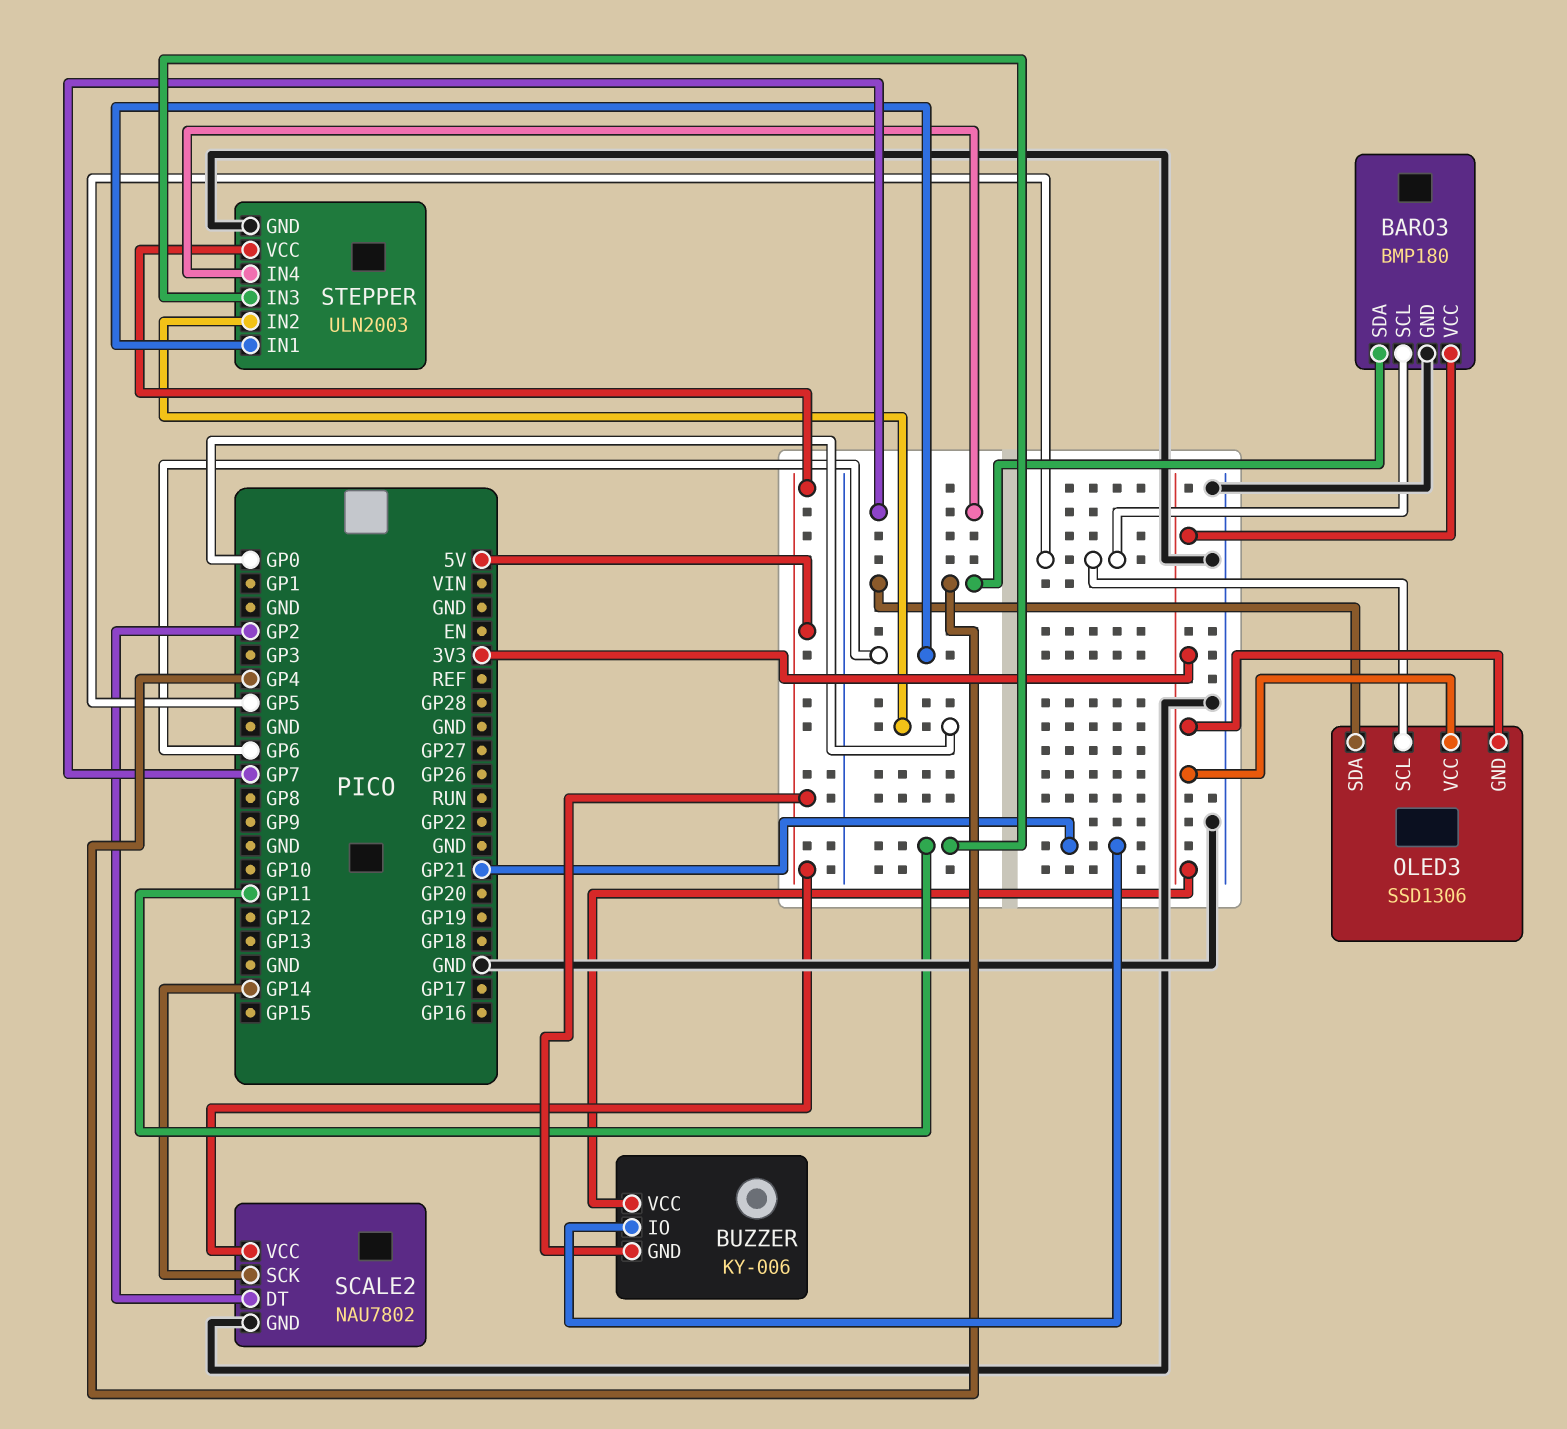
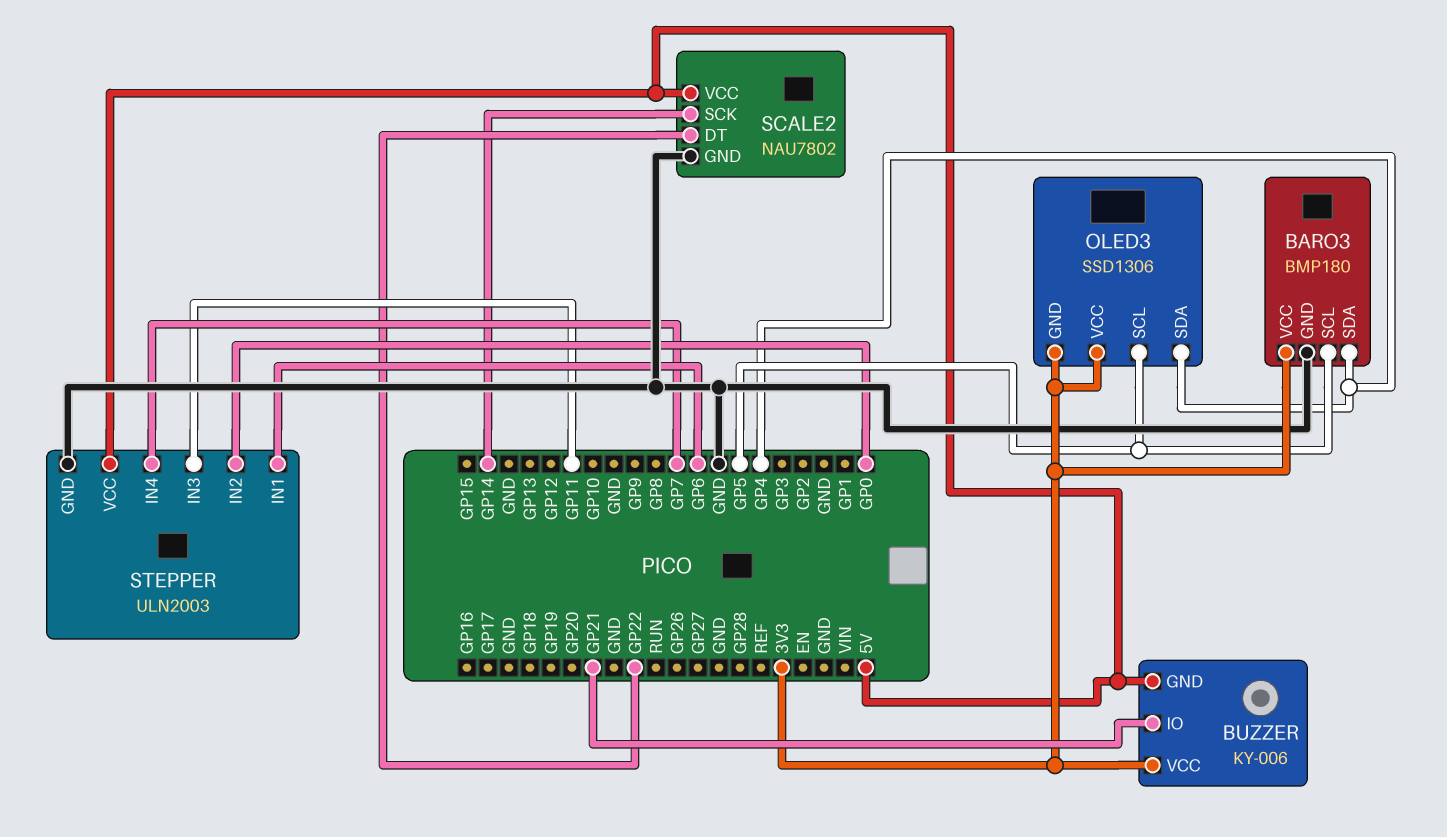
SCALE2 pin DT: GP2 -> GP22

